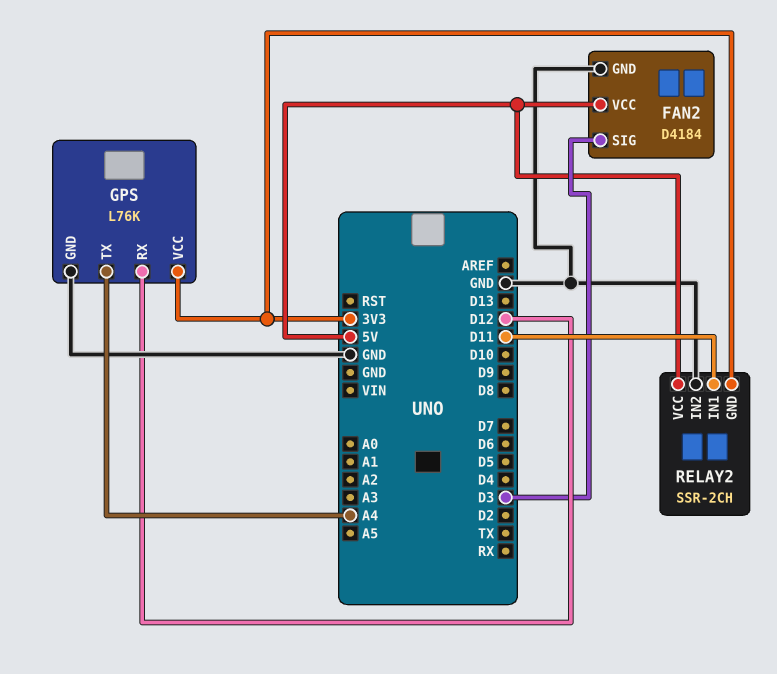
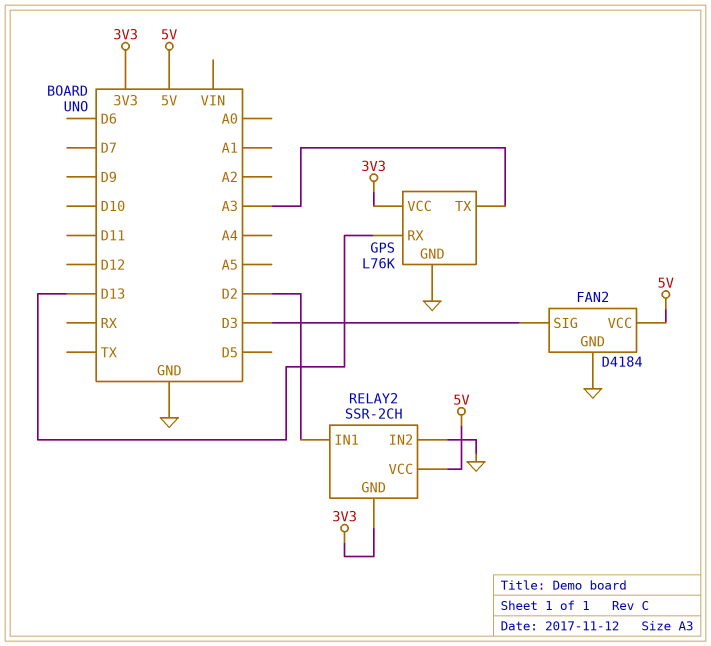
GPS pin RX: D12 -> D13
GPS pin TX: A4 -> A3
RELAY2 pin IN1: D11 -> D2

